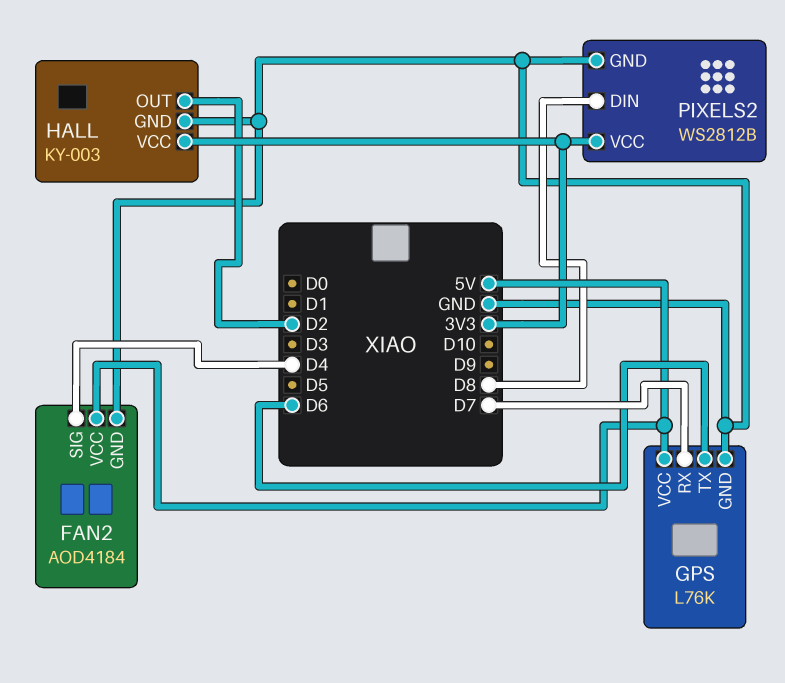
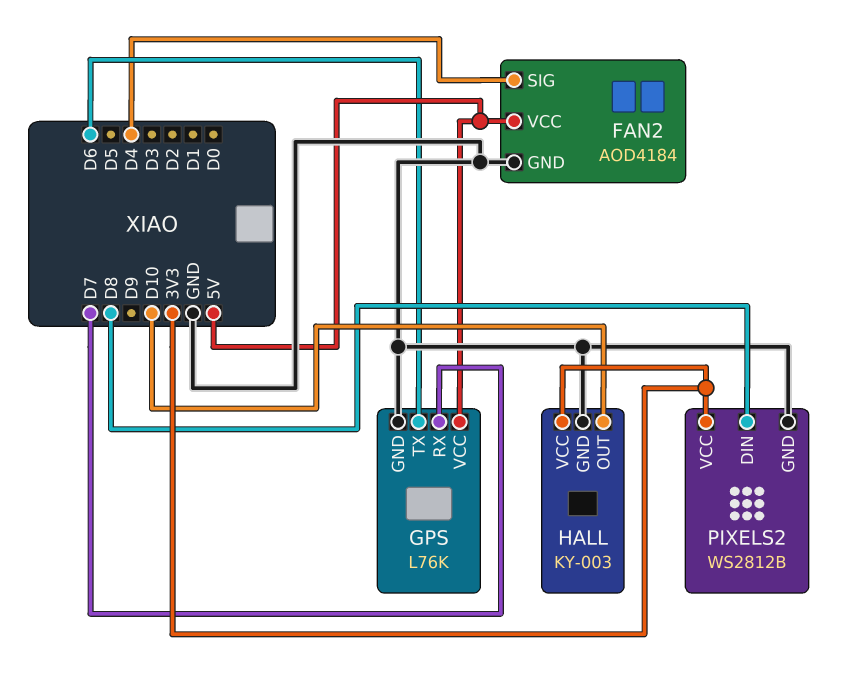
HALL pin OUT: D2 -> D10

